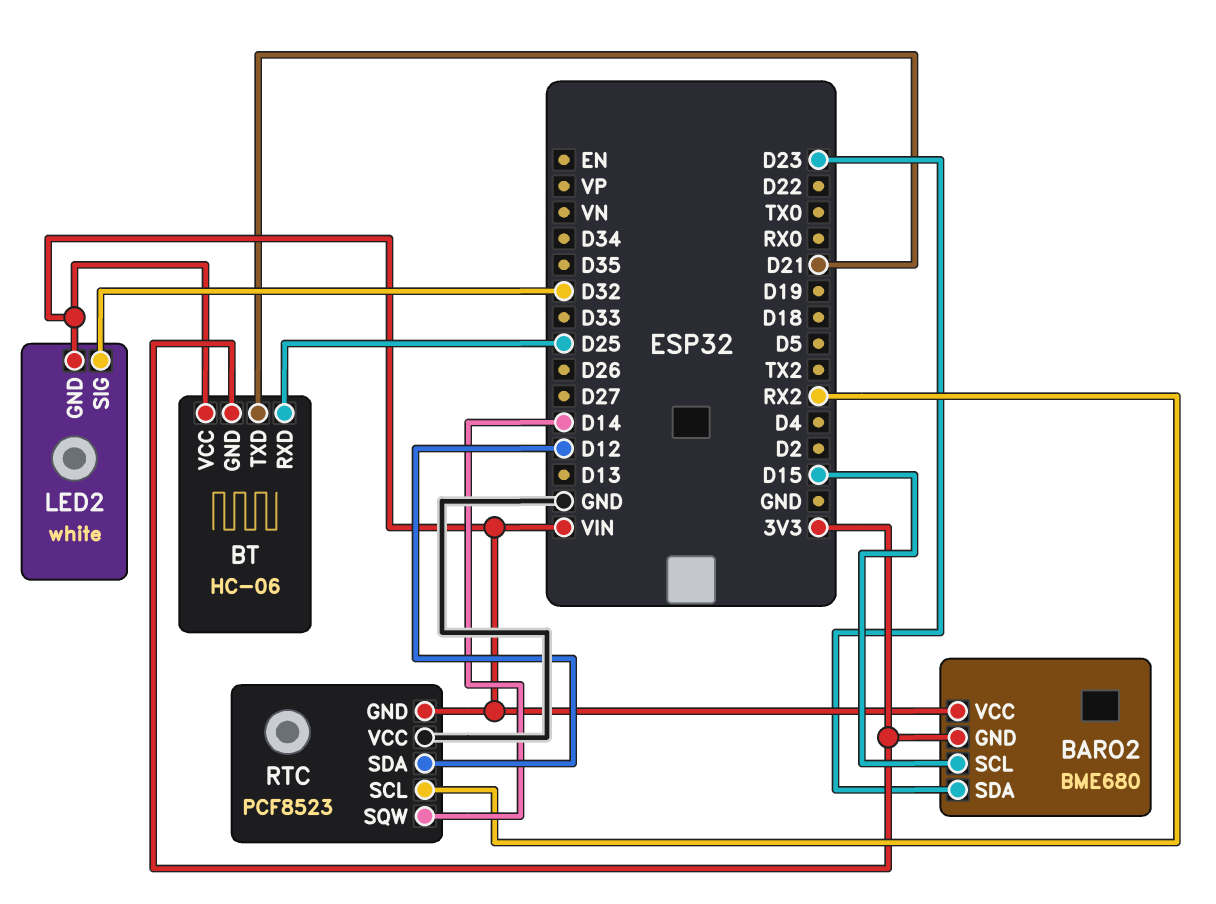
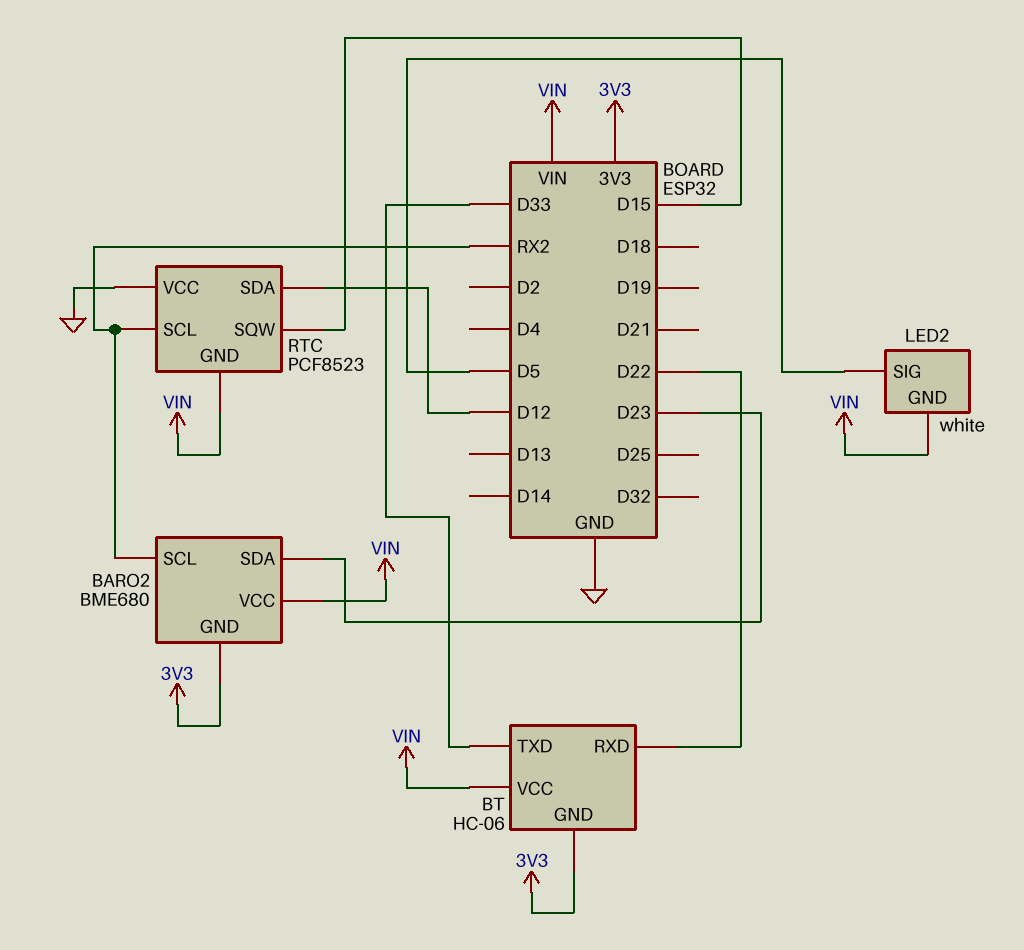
BARO2 pin SCL: D15 -> RX2
BT pin RXD: D25 -> D22
BT pin TXD: D21 -> D33
LED2 pin SIG: D32 -> D5
RTC pin SQW: D14 -> D15

